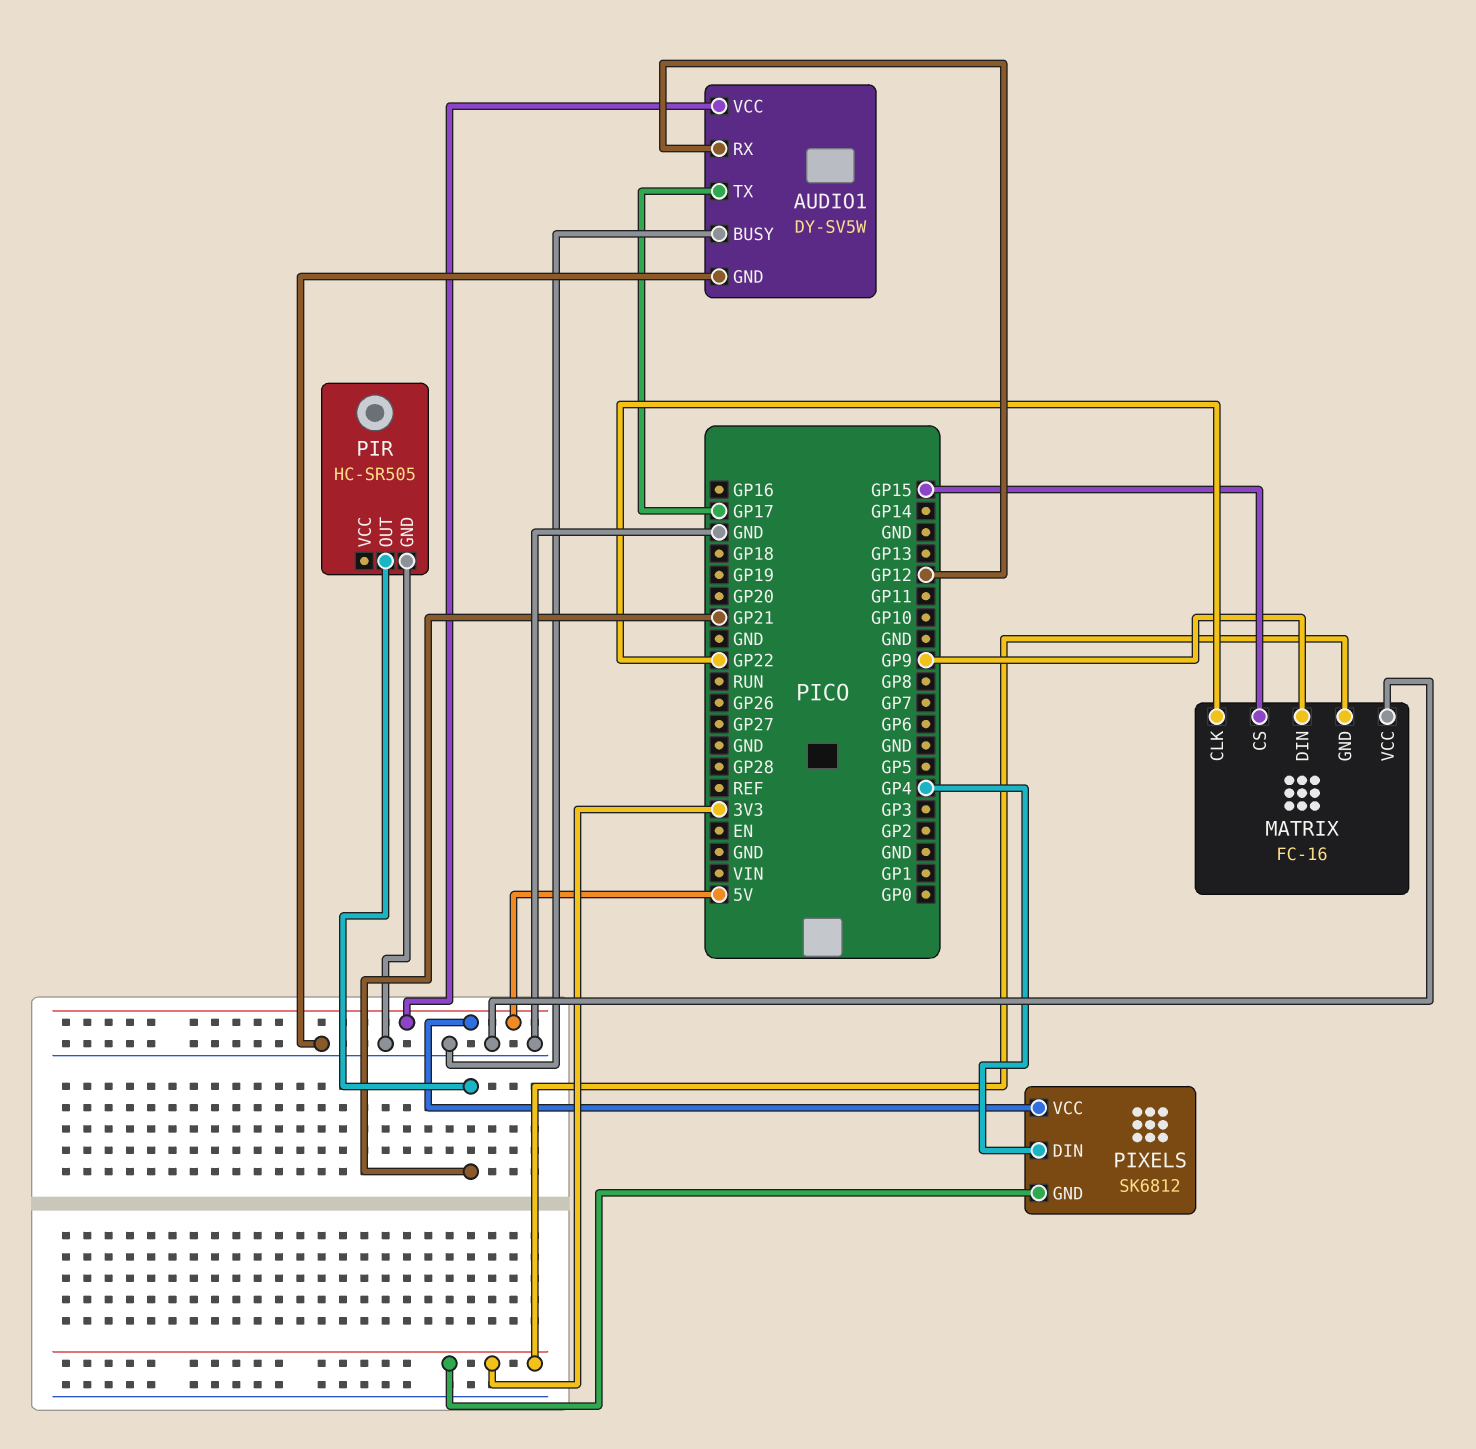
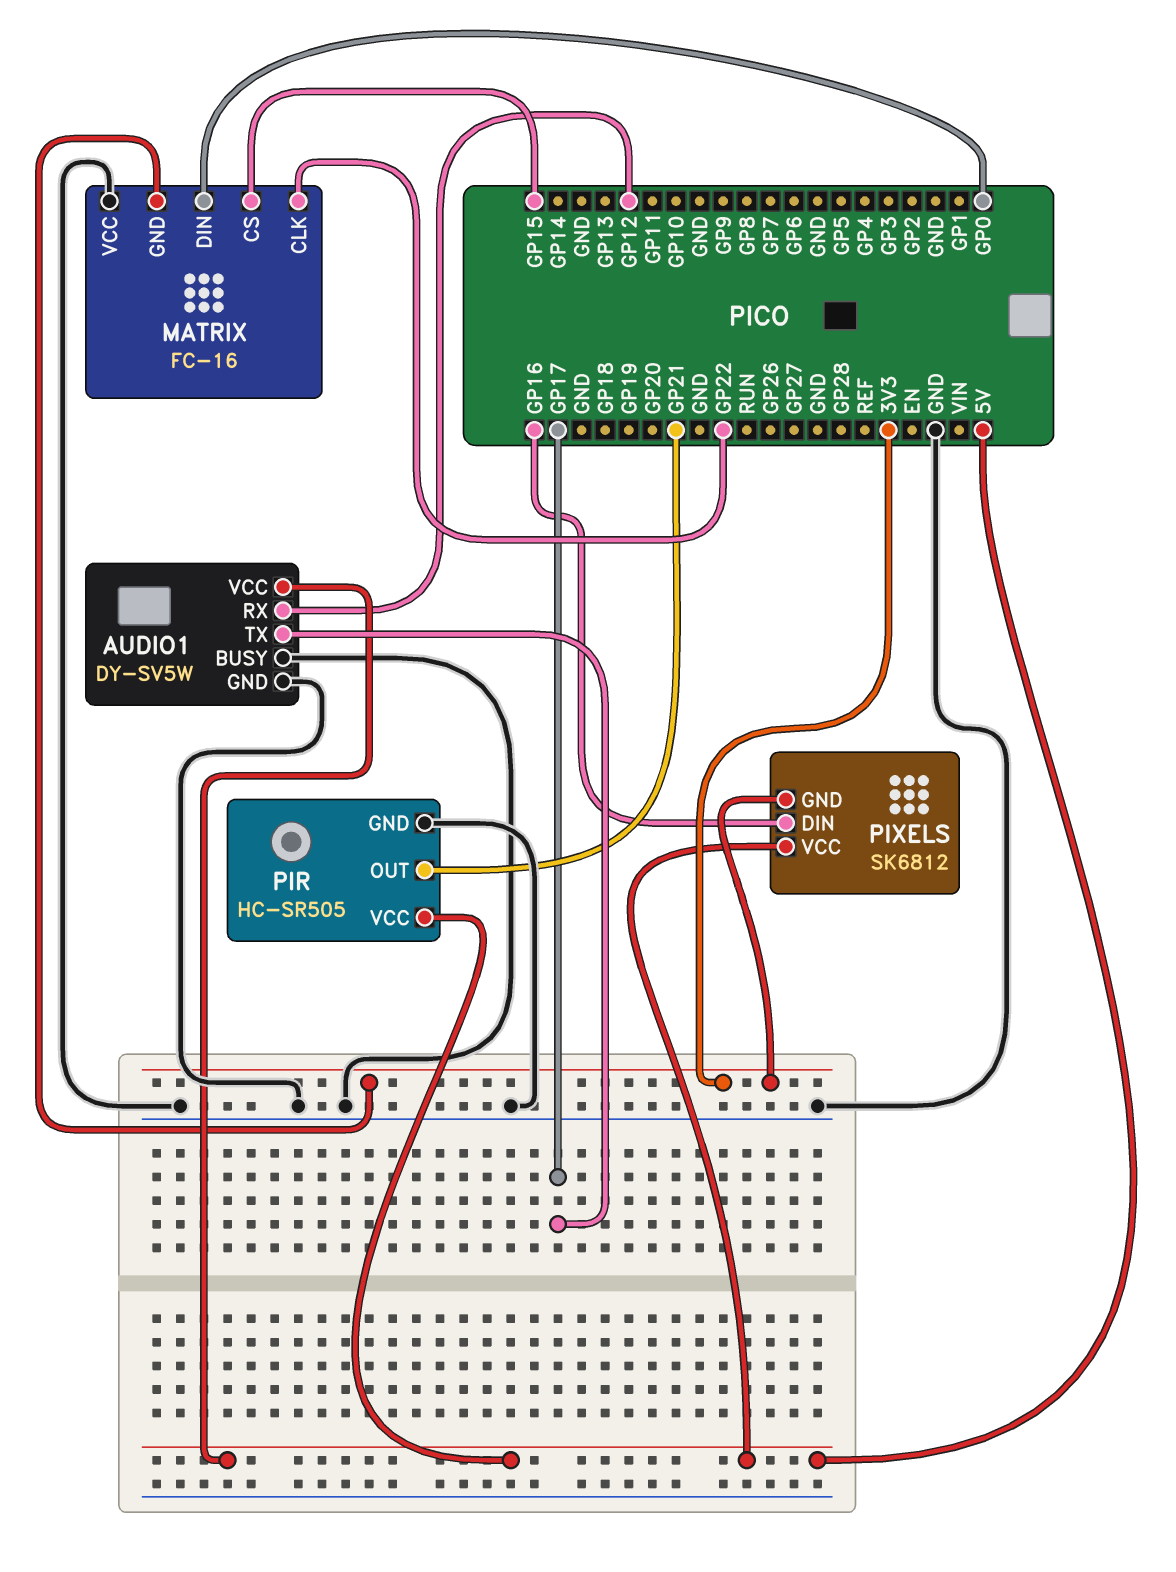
MATRIX pin DIN: GP9 -> GP0
PIR pin VCC: none -> 5V
PIXELS pin DIN: GP4 -> GP16

